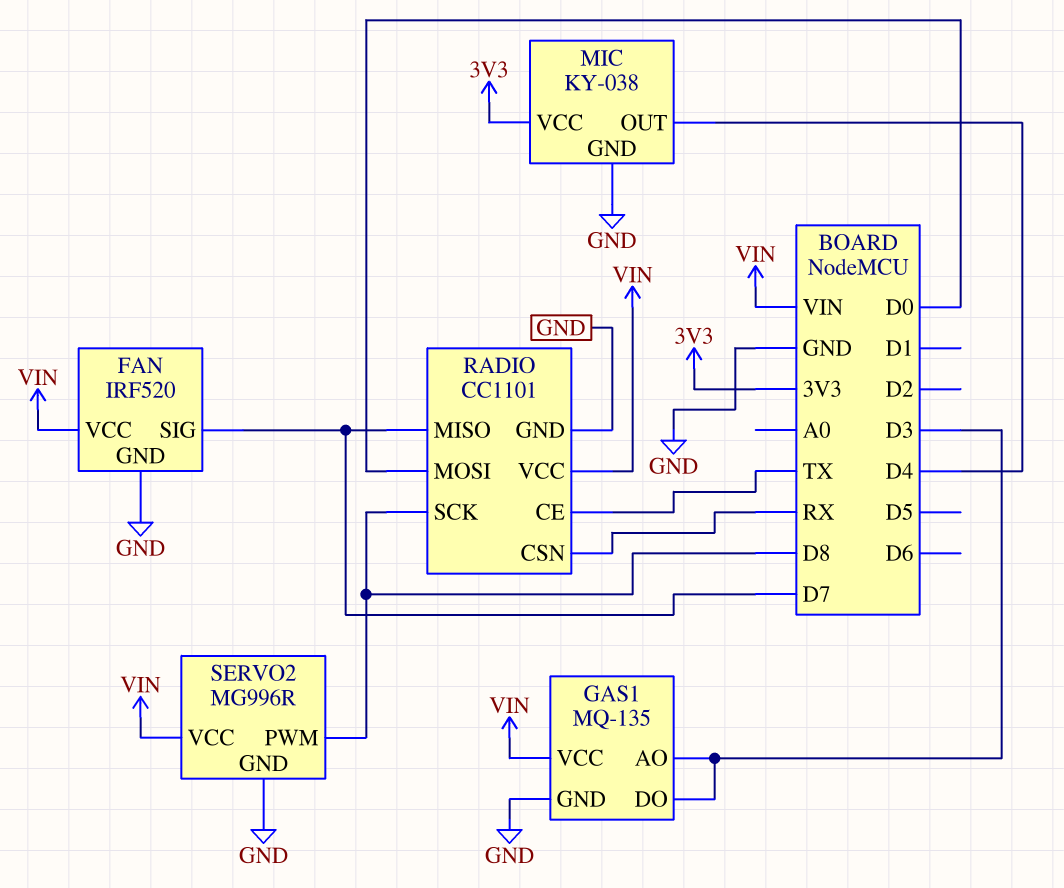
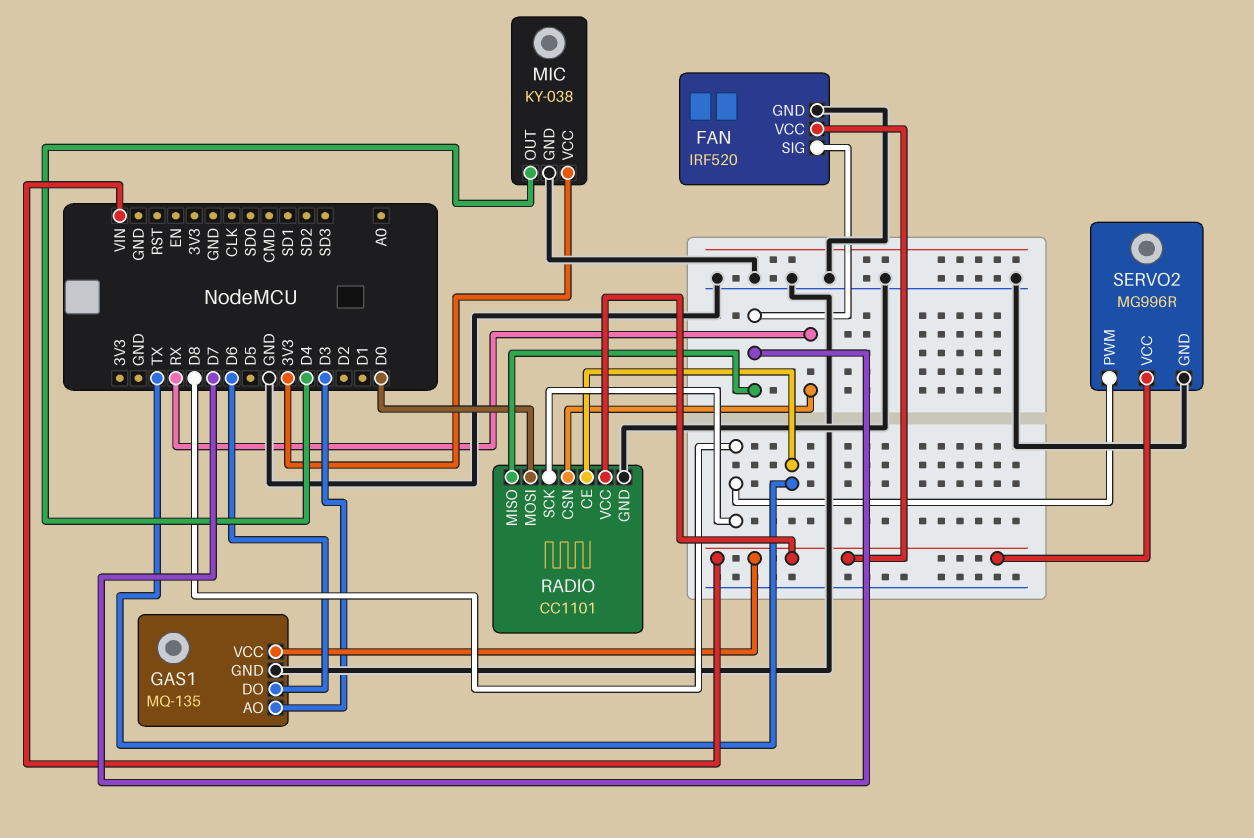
GAS1 pin DO: D3 -> D6

